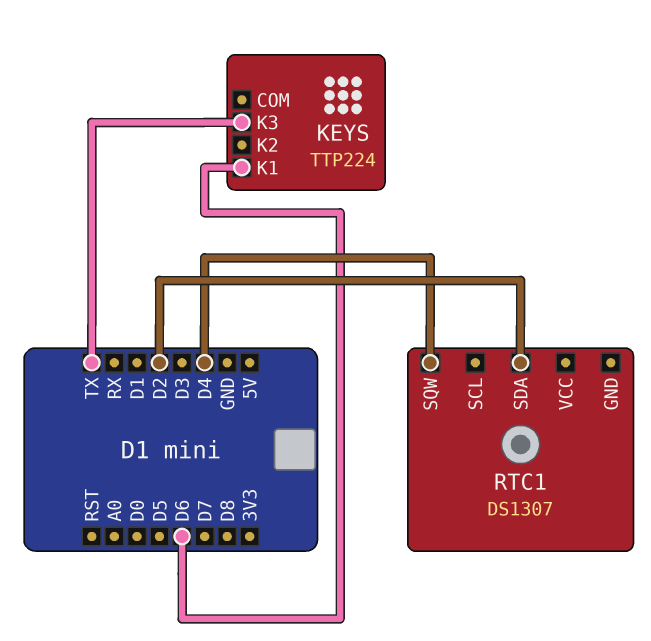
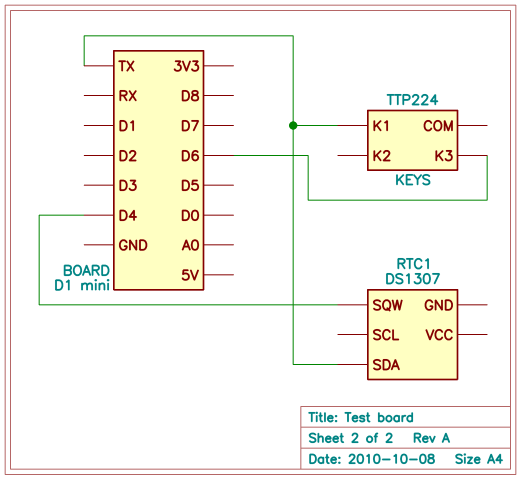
KEYS pin K1: D6 -> TX
KEYS pin K3: TX -> D6
RTC1 pin SDA: D2 -> TX

